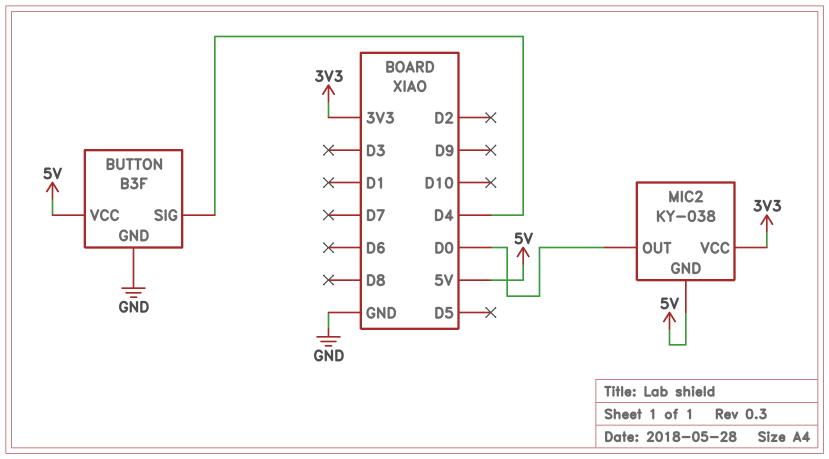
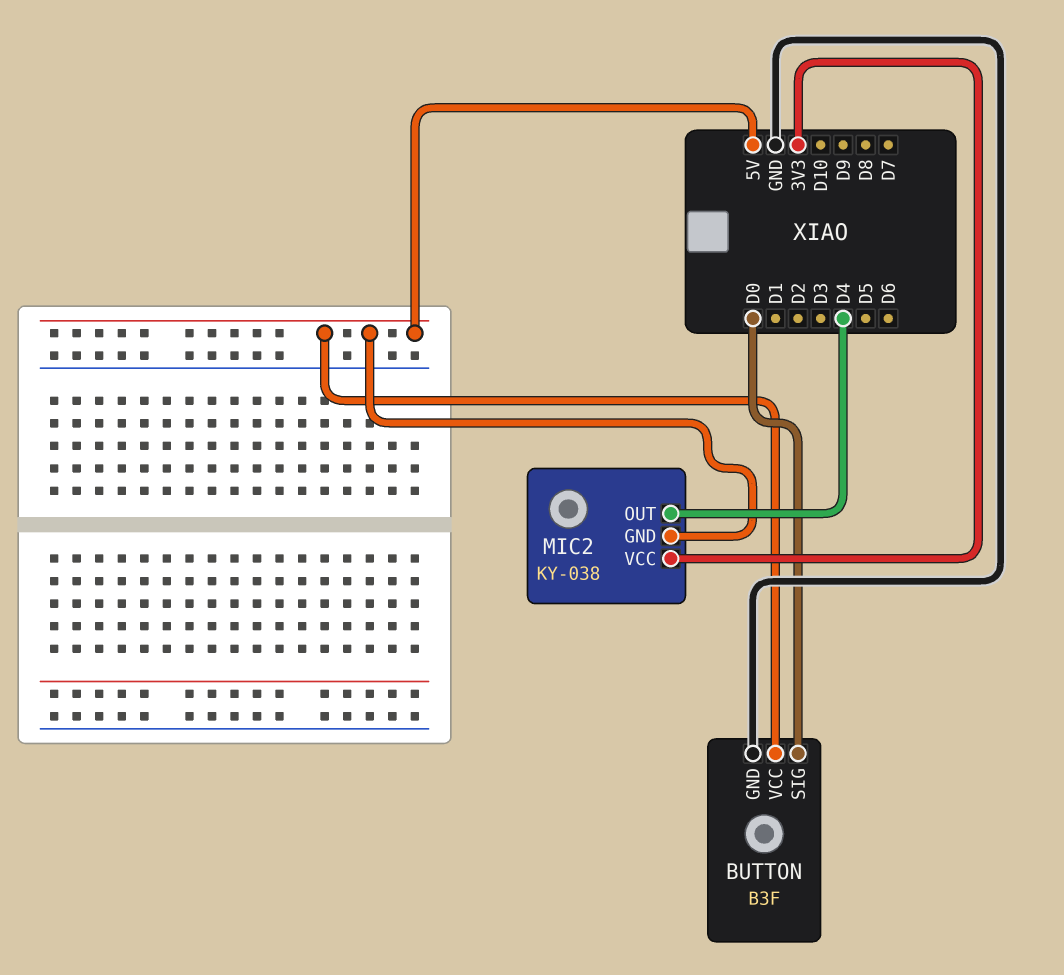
BUTTON pin SIG: D4 -> D0
MIC2 pin OUT: D0 -> D4

